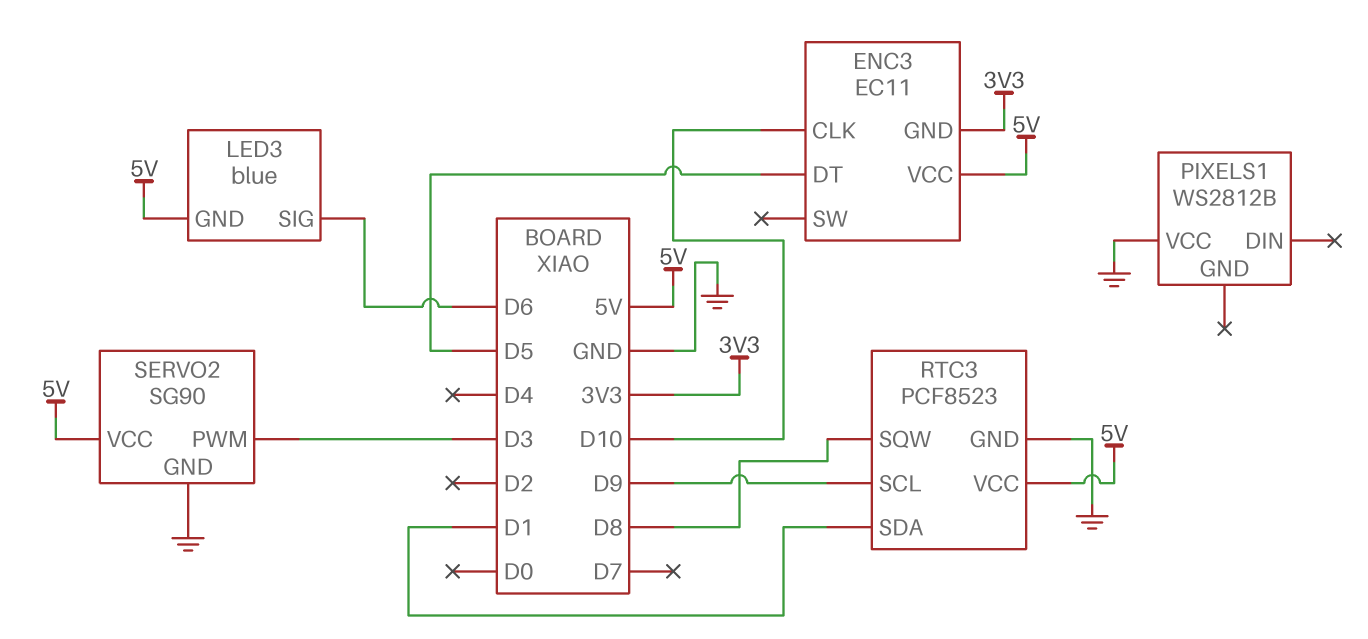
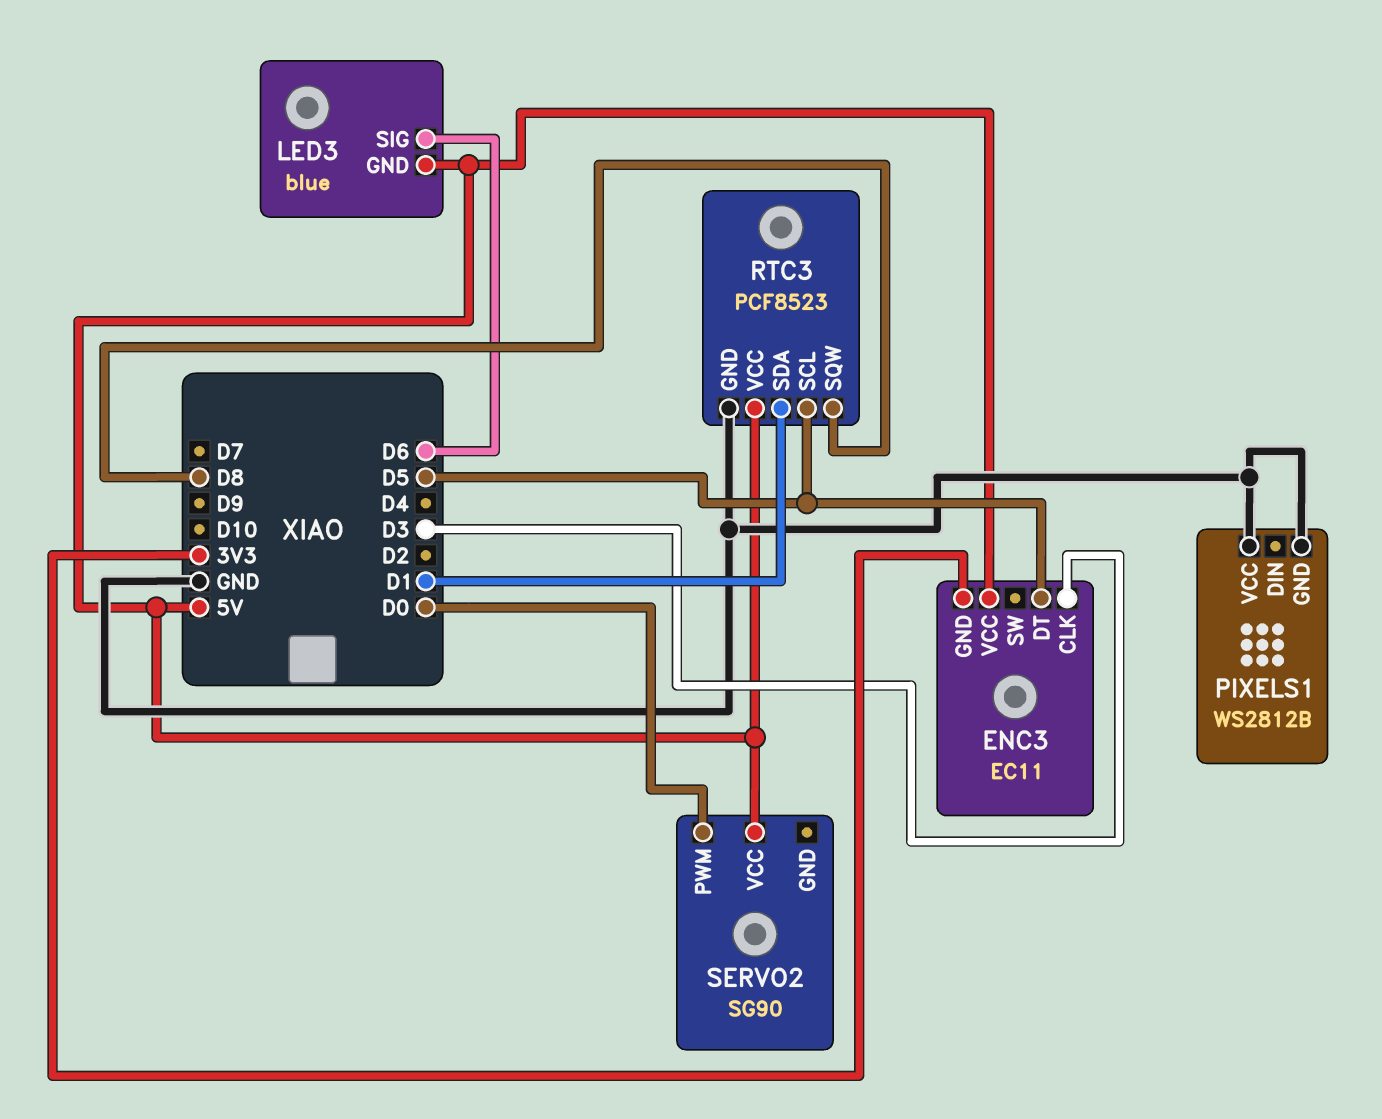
ENC3 pin CLK: D10 -> D3
PIXELS1 pin GND: none -> GND
RTC3 pin SCL: D9 -> D5
SERVO2 pin GND: GND -> none
SERVO2 pin PWM: D3 -> D0

